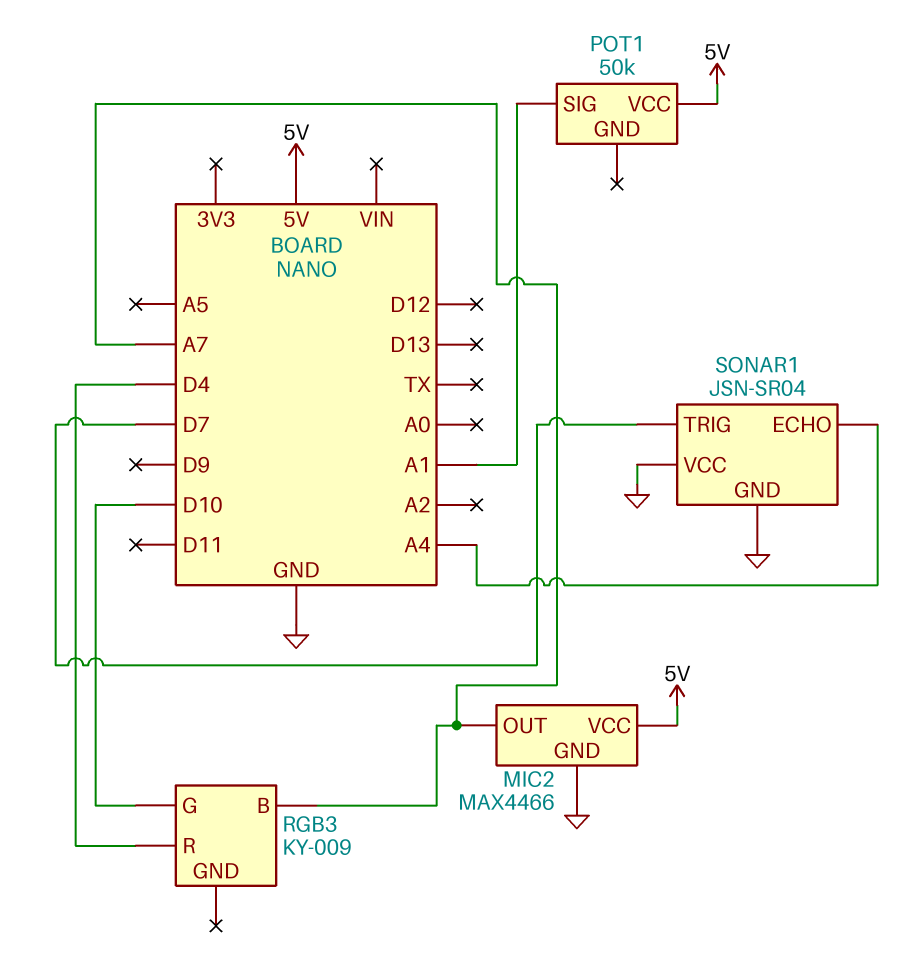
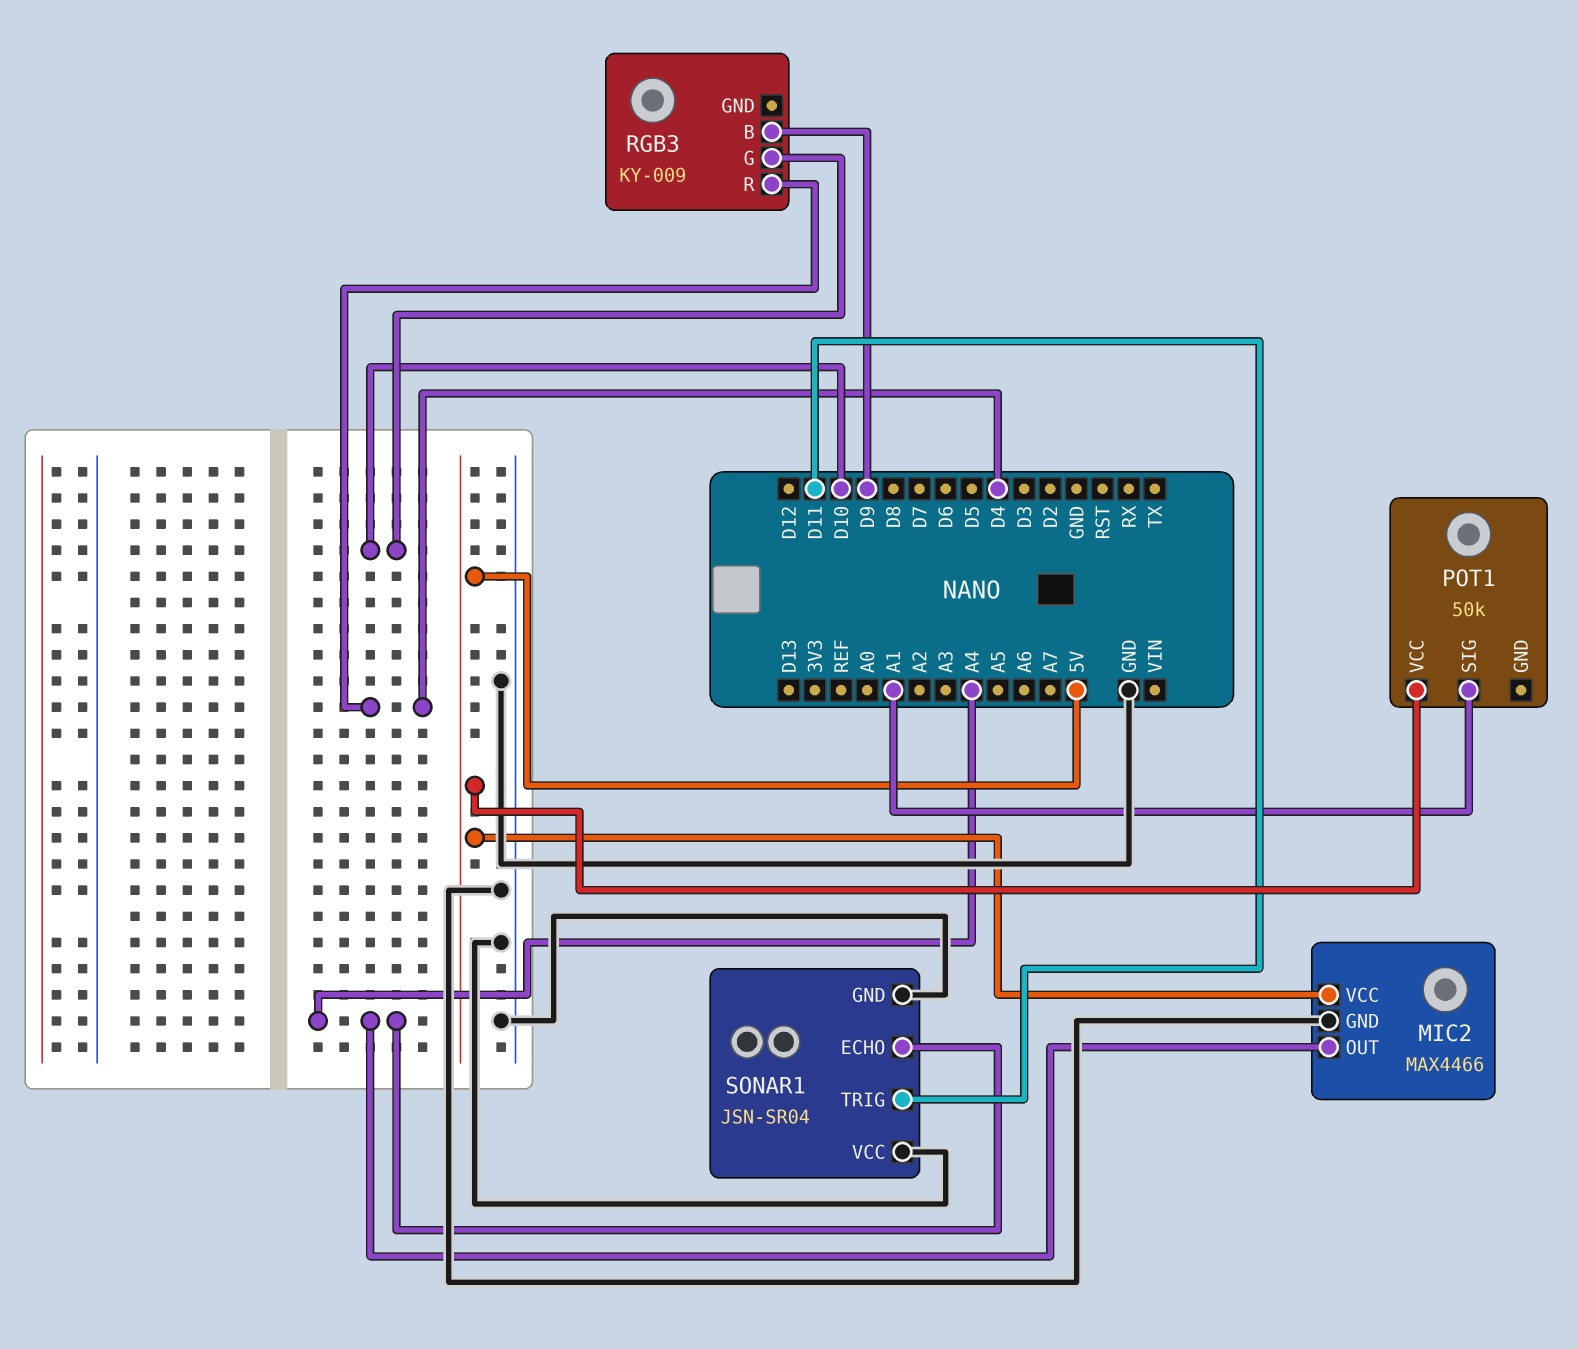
MIC2 pin OUT: A7 -> A4
RGB3 pin B: A7 -> D9
SONAR1 pin TRIG: D7 -> D11

